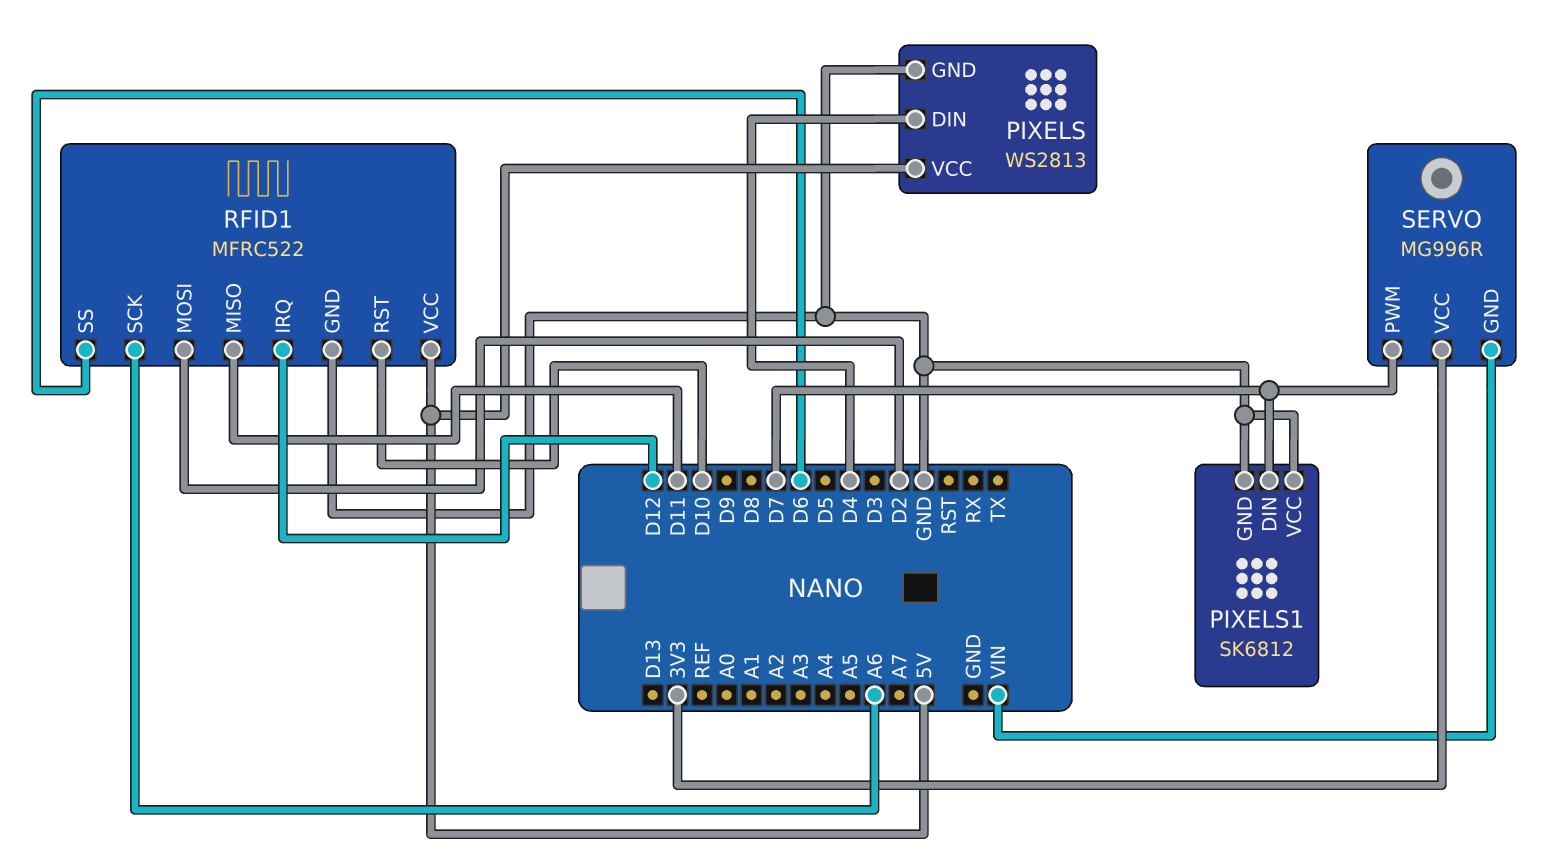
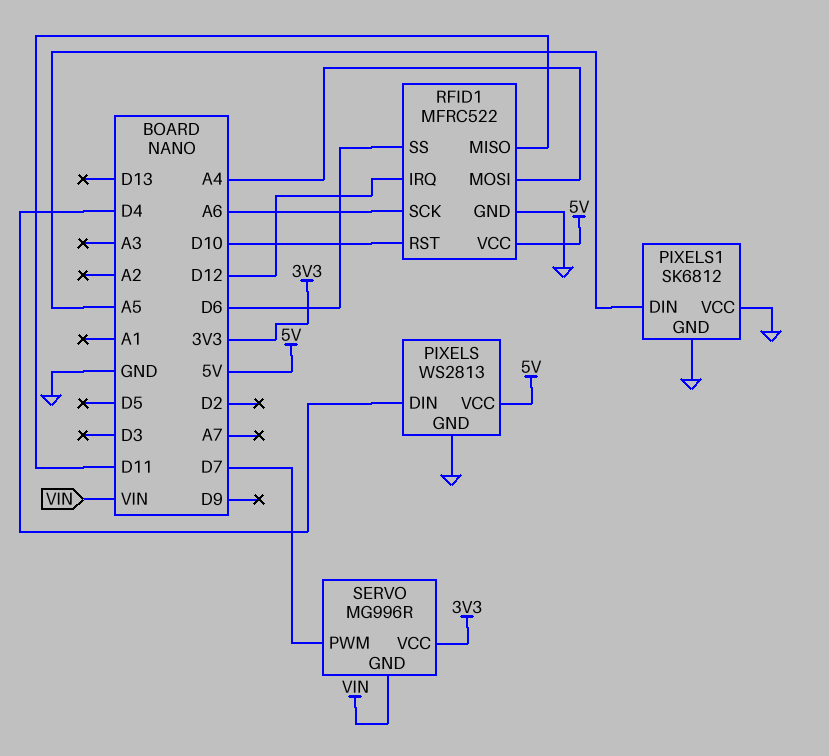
PIXELS1 pin DIN: D7 -> A5
RFID1 pin MOSI: D2 -> A4

